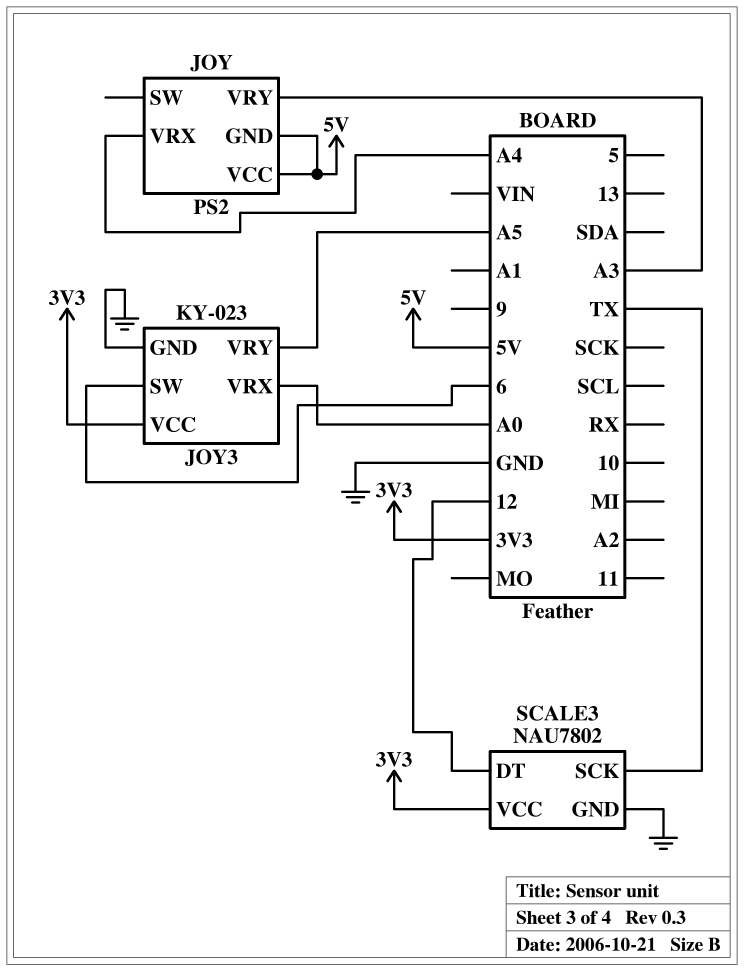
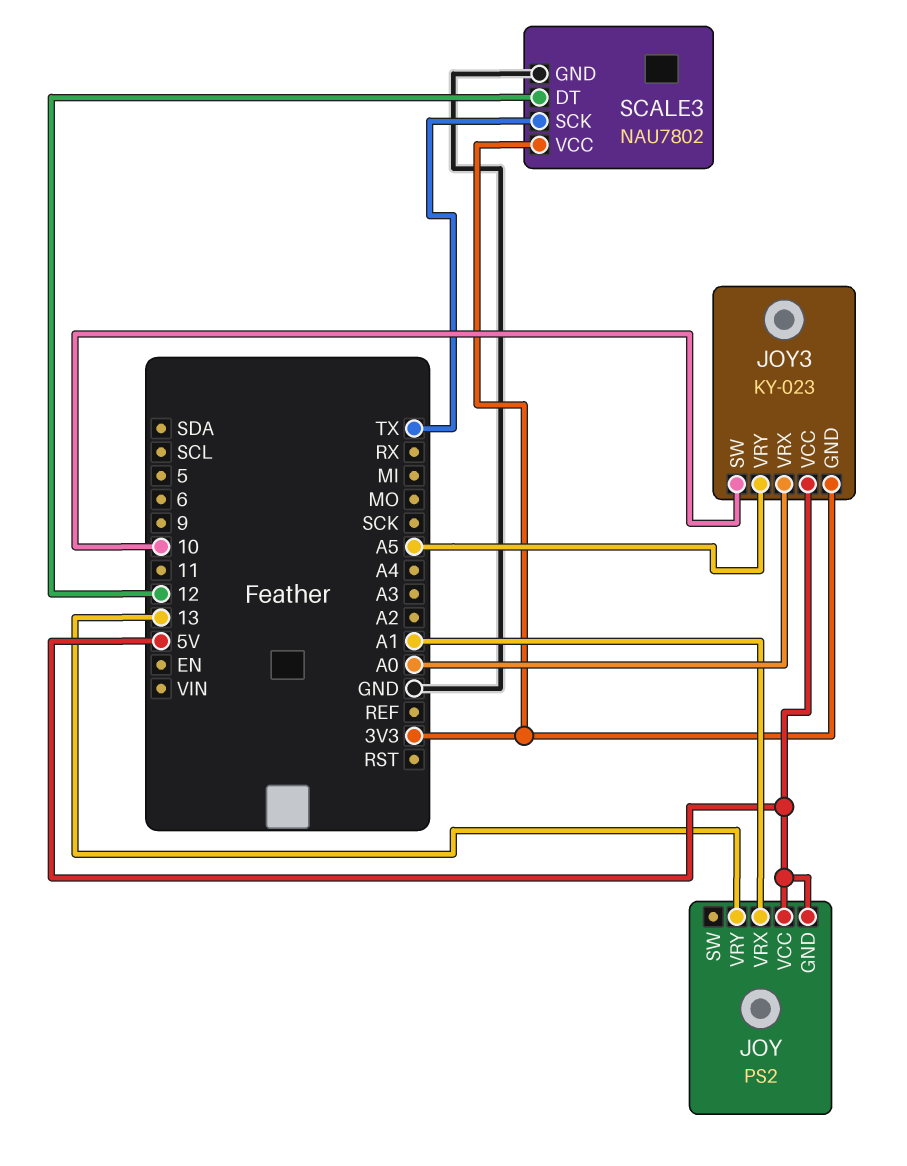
JOY pin VRX: A4 -> A1
JOY pin VRY: A3 -> 13
JOY3 pin GND: GND -> 3V3
JOY3 pin SW: 6 -> 10
JOY3 pin VCC: 3V3 -> 5V

